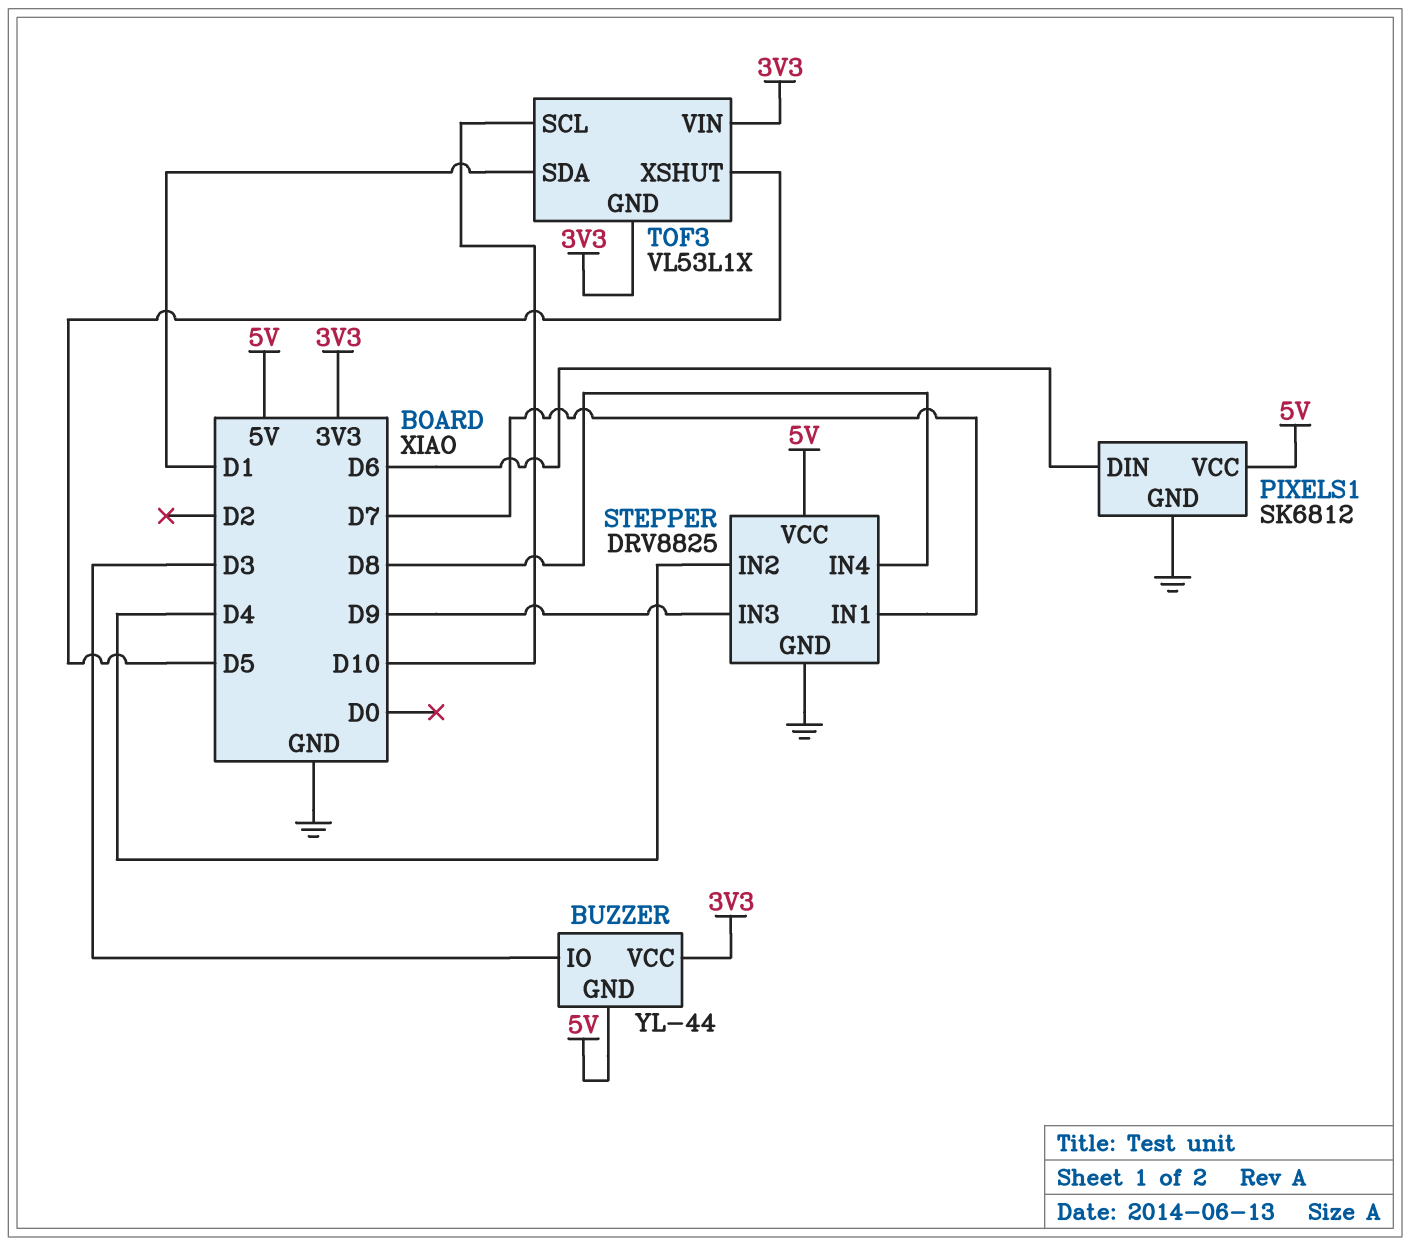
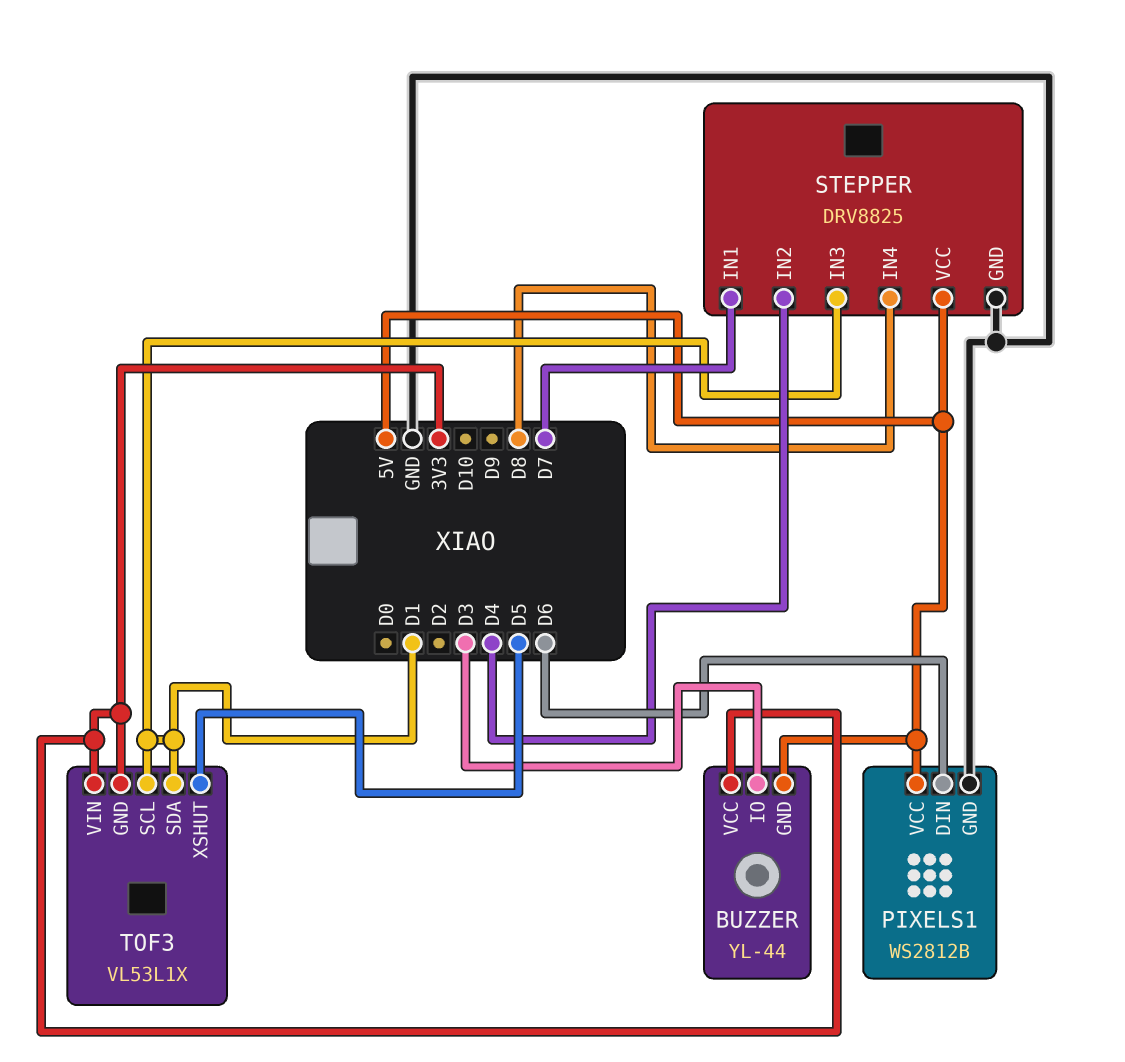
PIXELS1: SK6812 -> WS2812B
STEPPER pin IN3: D9 -> D1
TOF3 pin SCL: D10 -> D1

